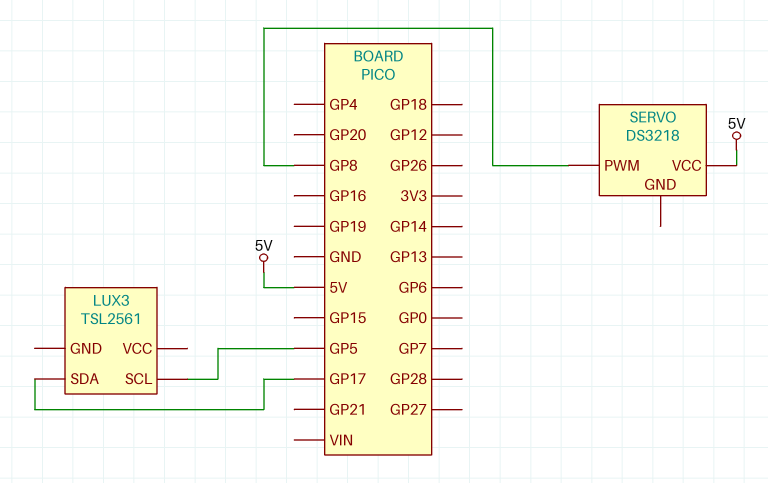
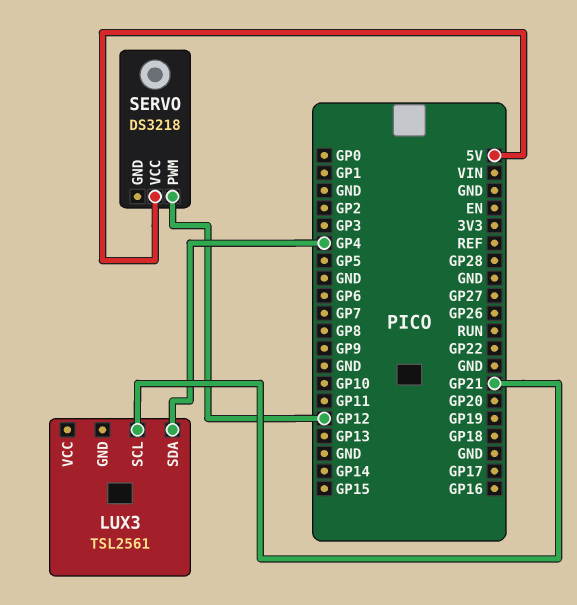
LUX3 pin SCL: GP5 -> GP21
LUX3 pin SDA: GP17 -> GP4
SERVO pin PWM: GP8 -> GP12

